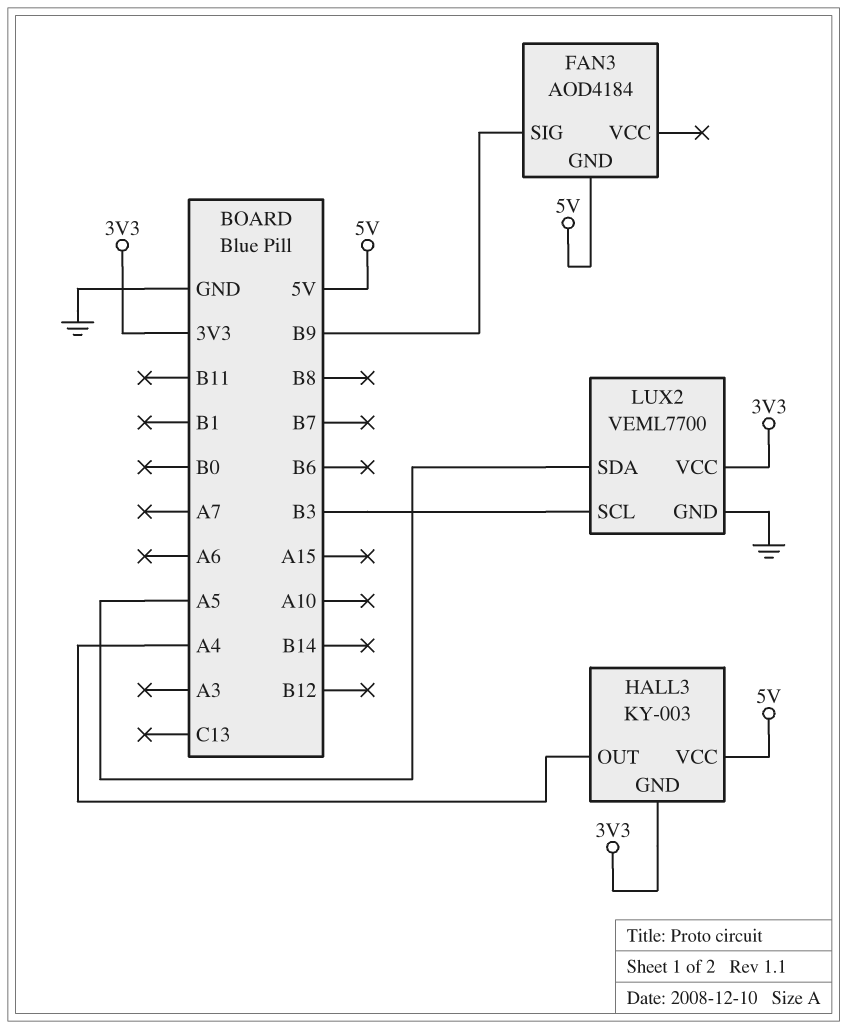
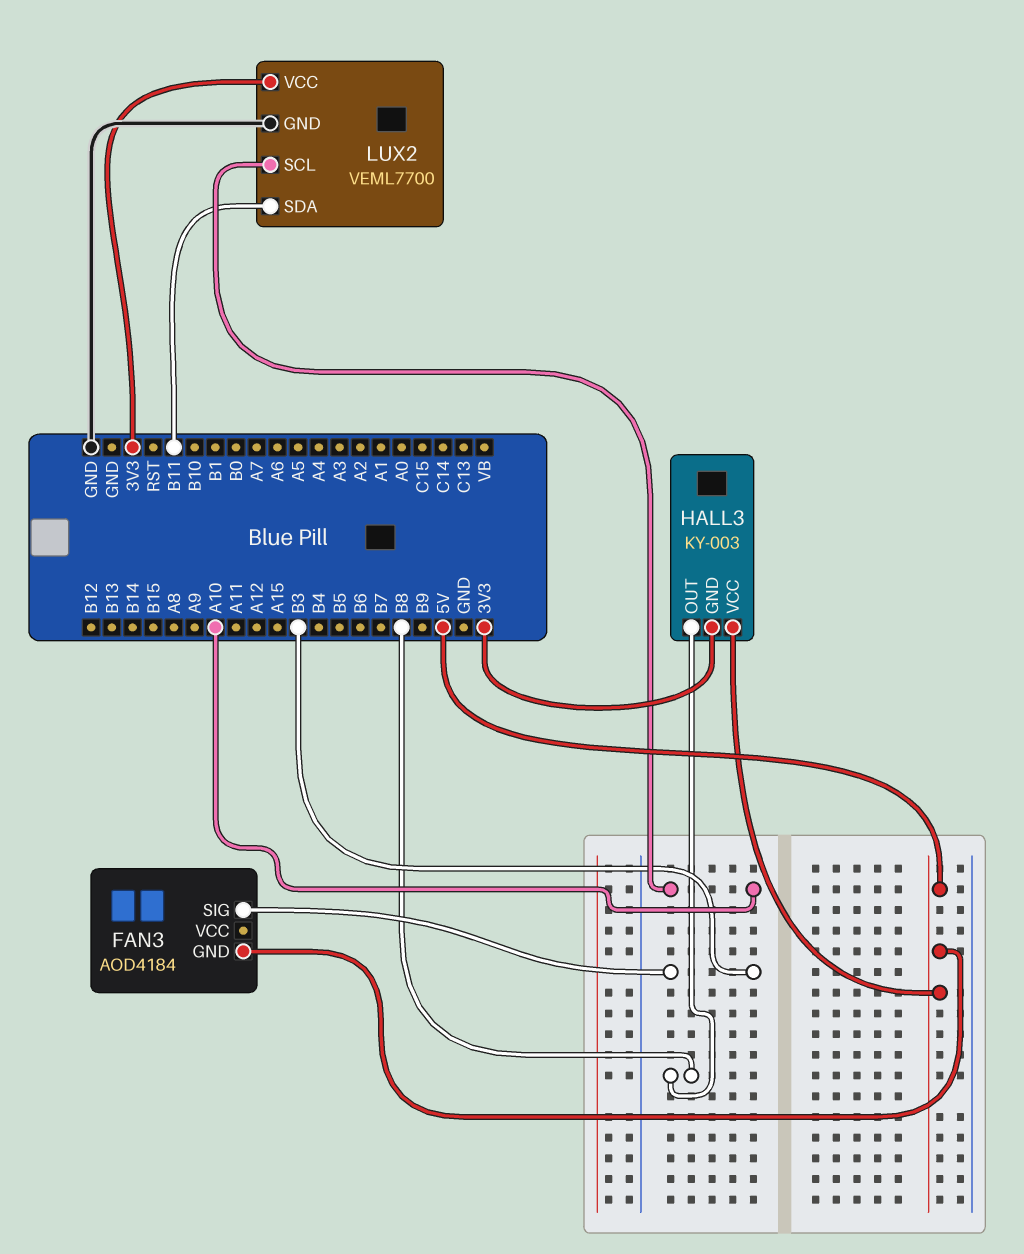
FAN3 pin SIG: B9 -> B3
HALL3 pin OUT: A4 -> B8
LUX2 pin SCL: B3 -> A10
LUX2 pin SDA: A5 -> B11

